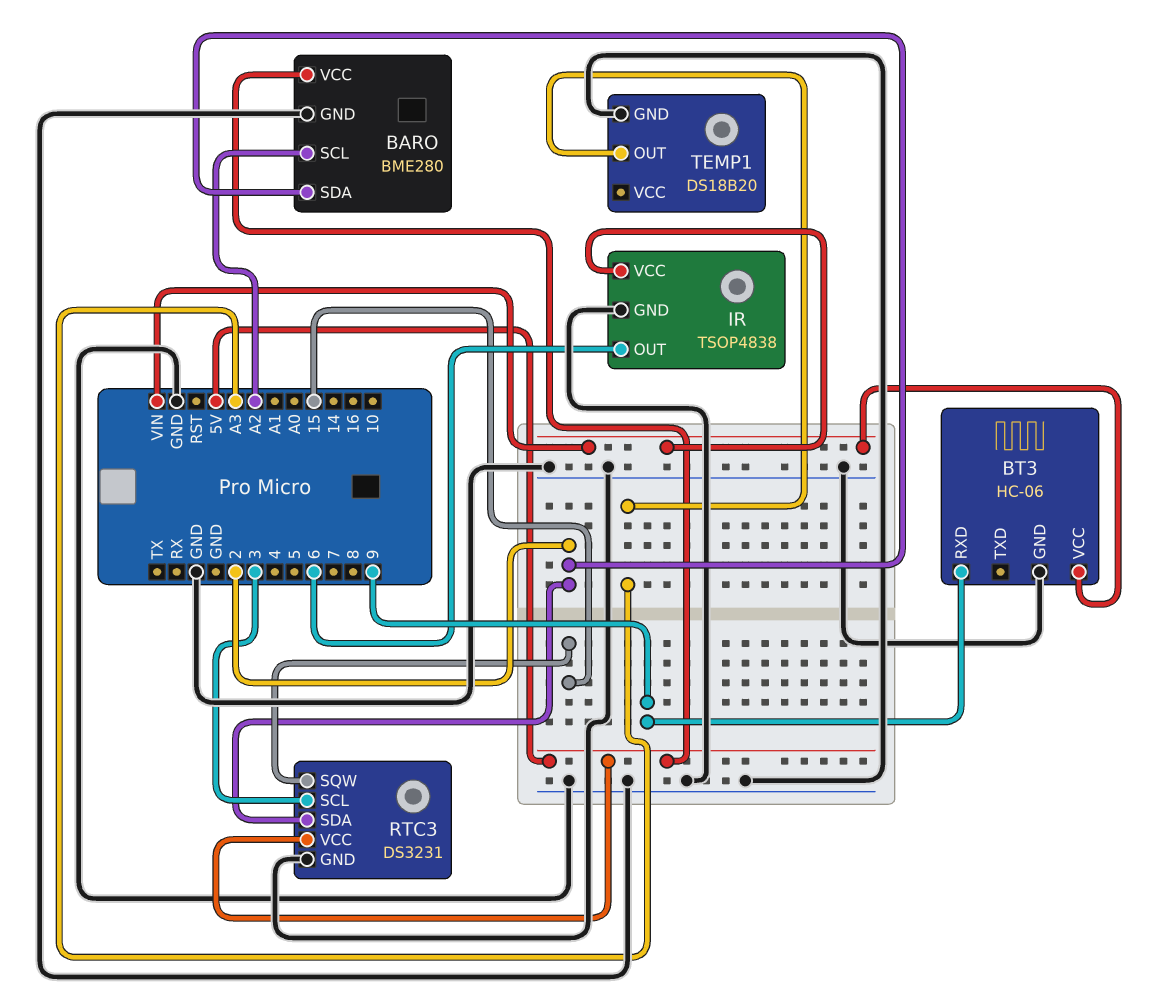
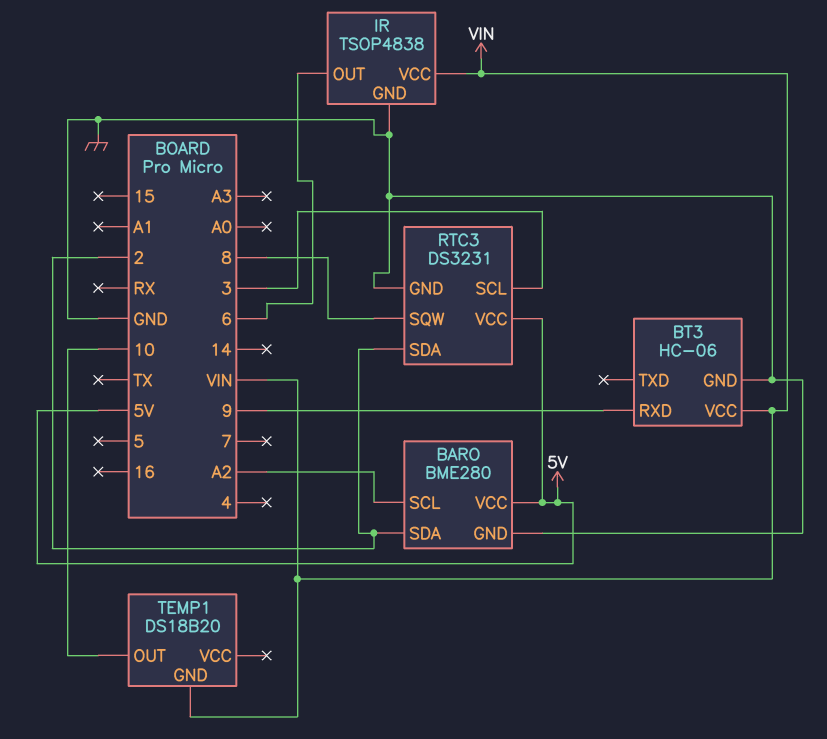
RTC3 pin SQW: 15 -> 8
TEMP1 pin GND: GND -> VIN
TEMP1 pin OUT: A3 -> 10

